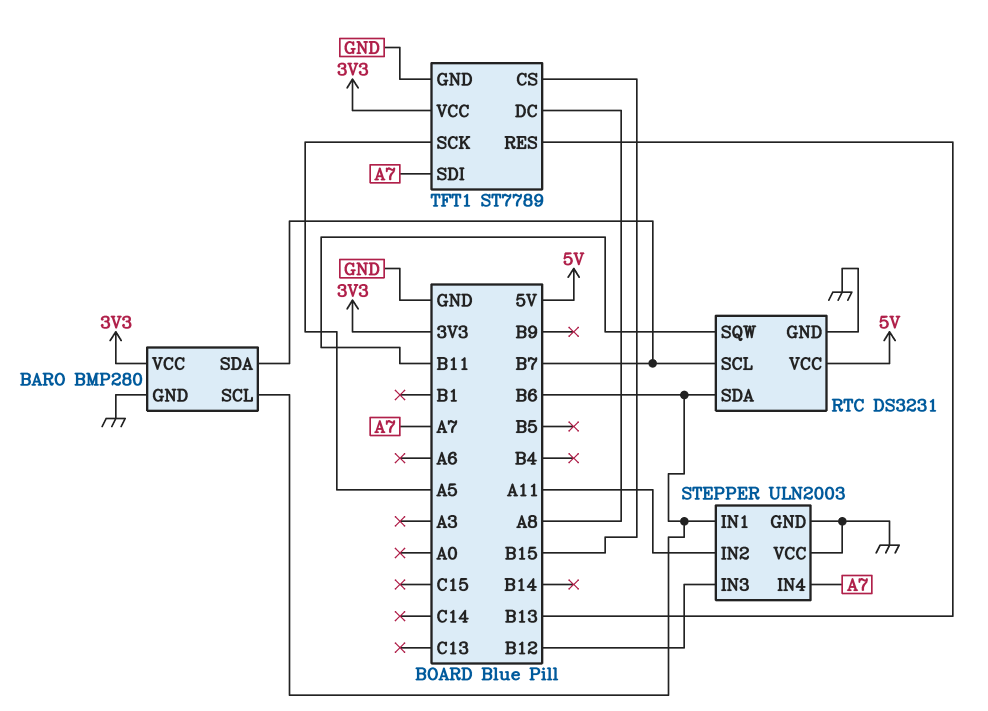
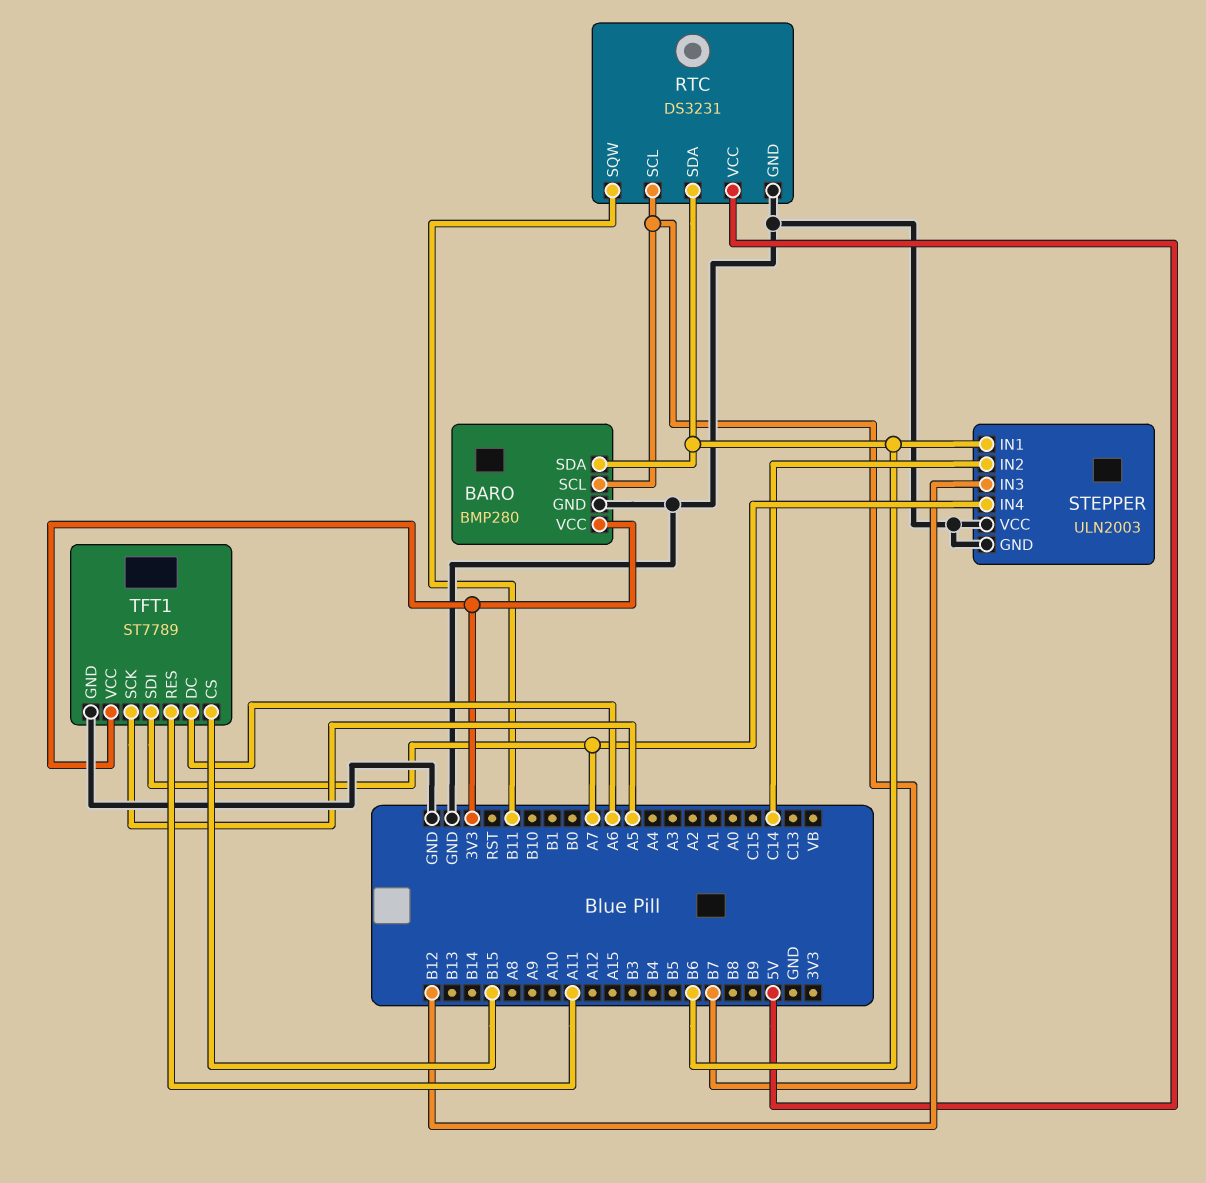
BARO pin SCL: B6 -> B7
BARO pin SDA: B7 -> B6
STEPPER pin IN2: A11 -> C14
TFT1 pin DC: A8 -> A6
TFT1 pin RES: B13 -> A11

